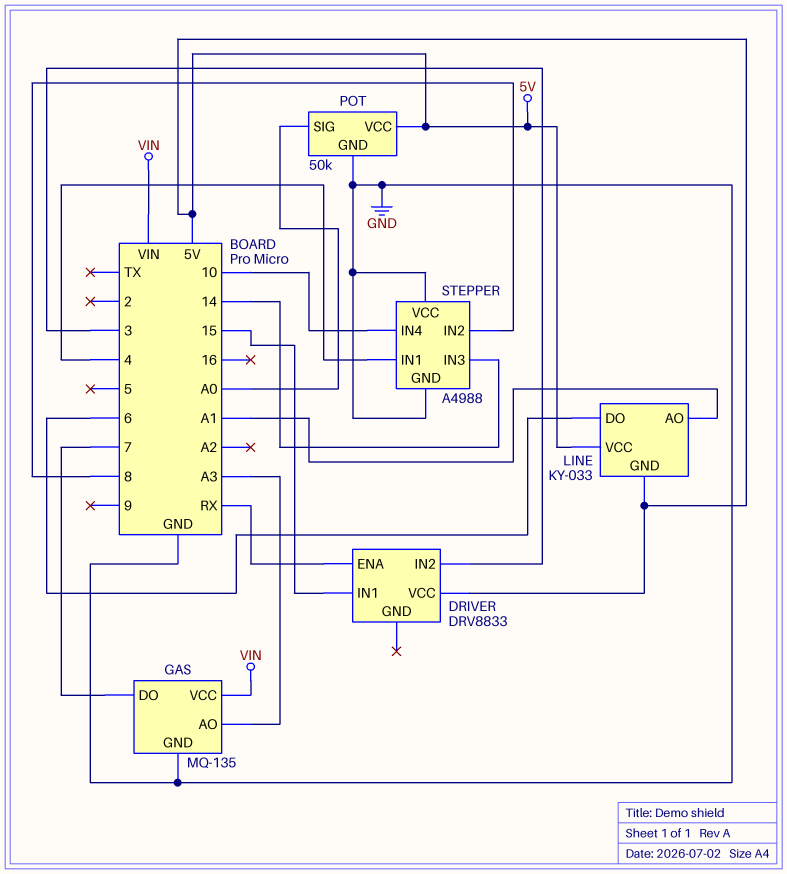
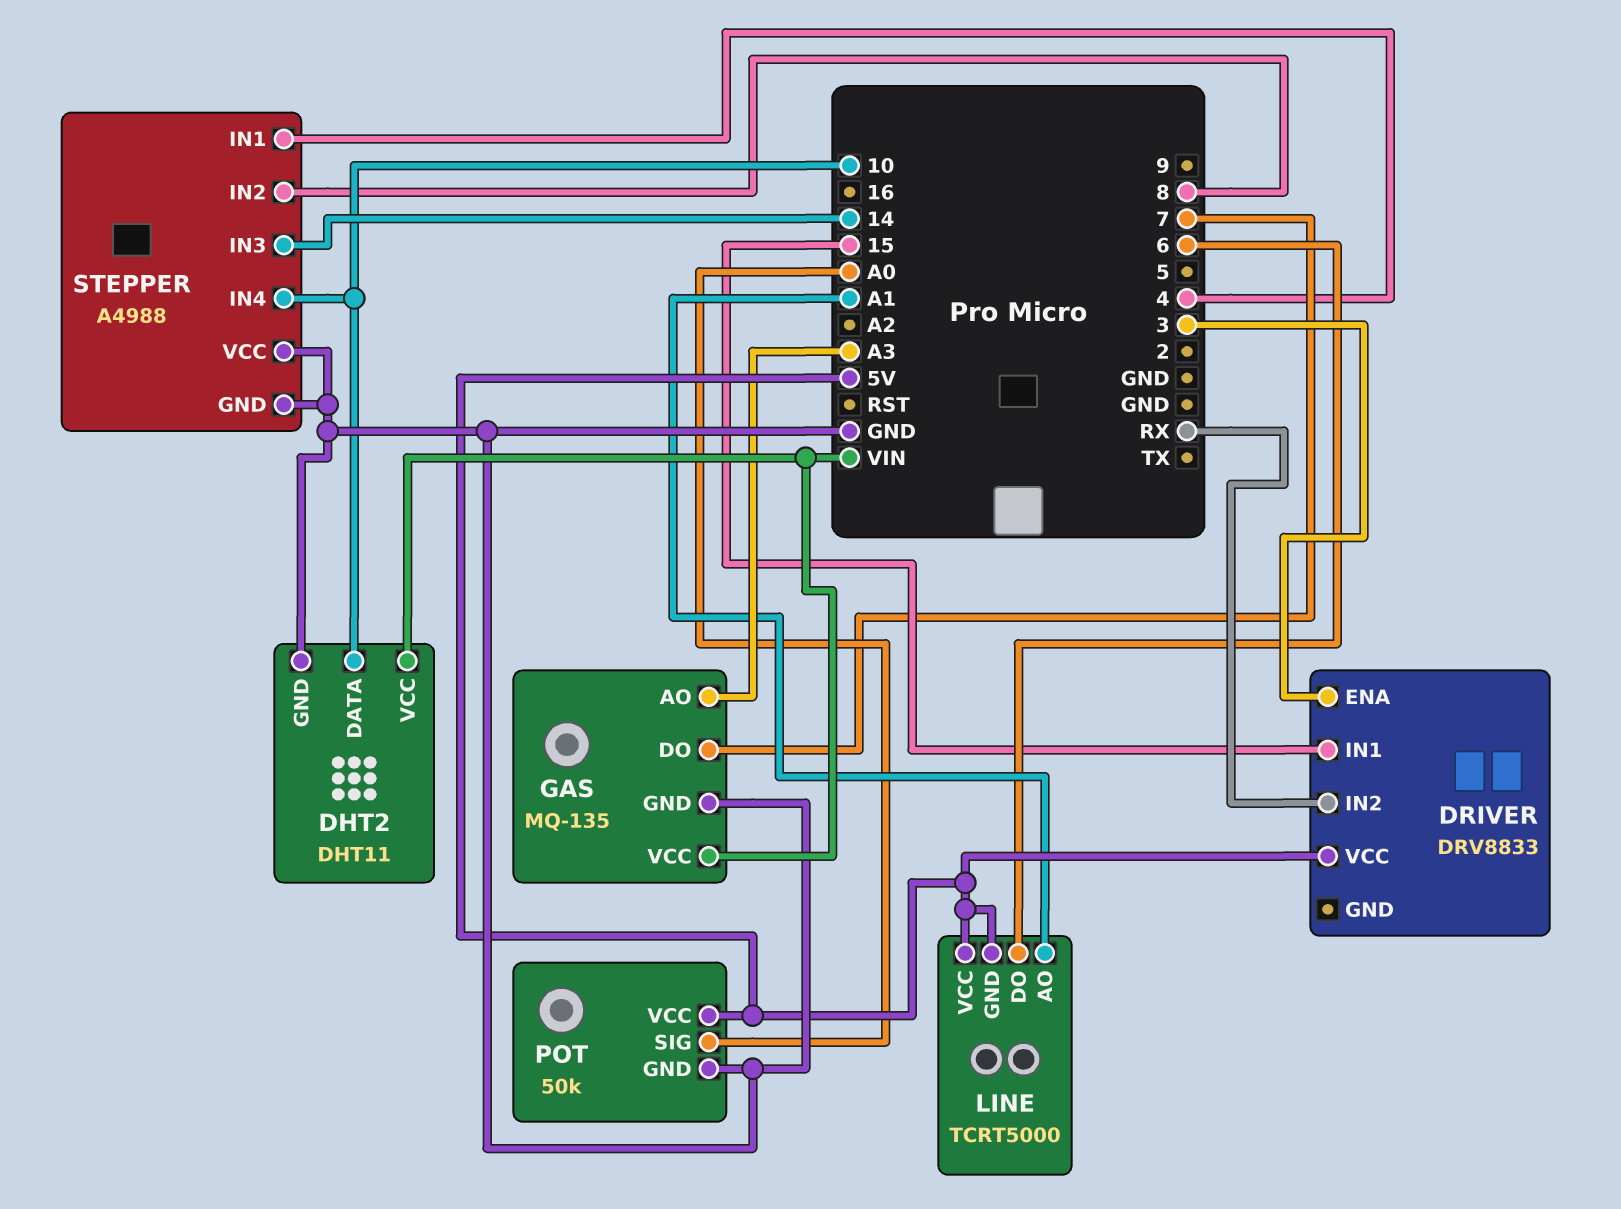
DHT2: none -> DHT11
DHT2 pin DATA: none -> 10
DHT2 pin GND: none -> GND
DHT2 pin VCC: none -> VIN
DRIVER pin ENA: RX -> 3
DRIVER pin IN2: 3 -> RX
LINE: KY-033 -> TCRT5000

